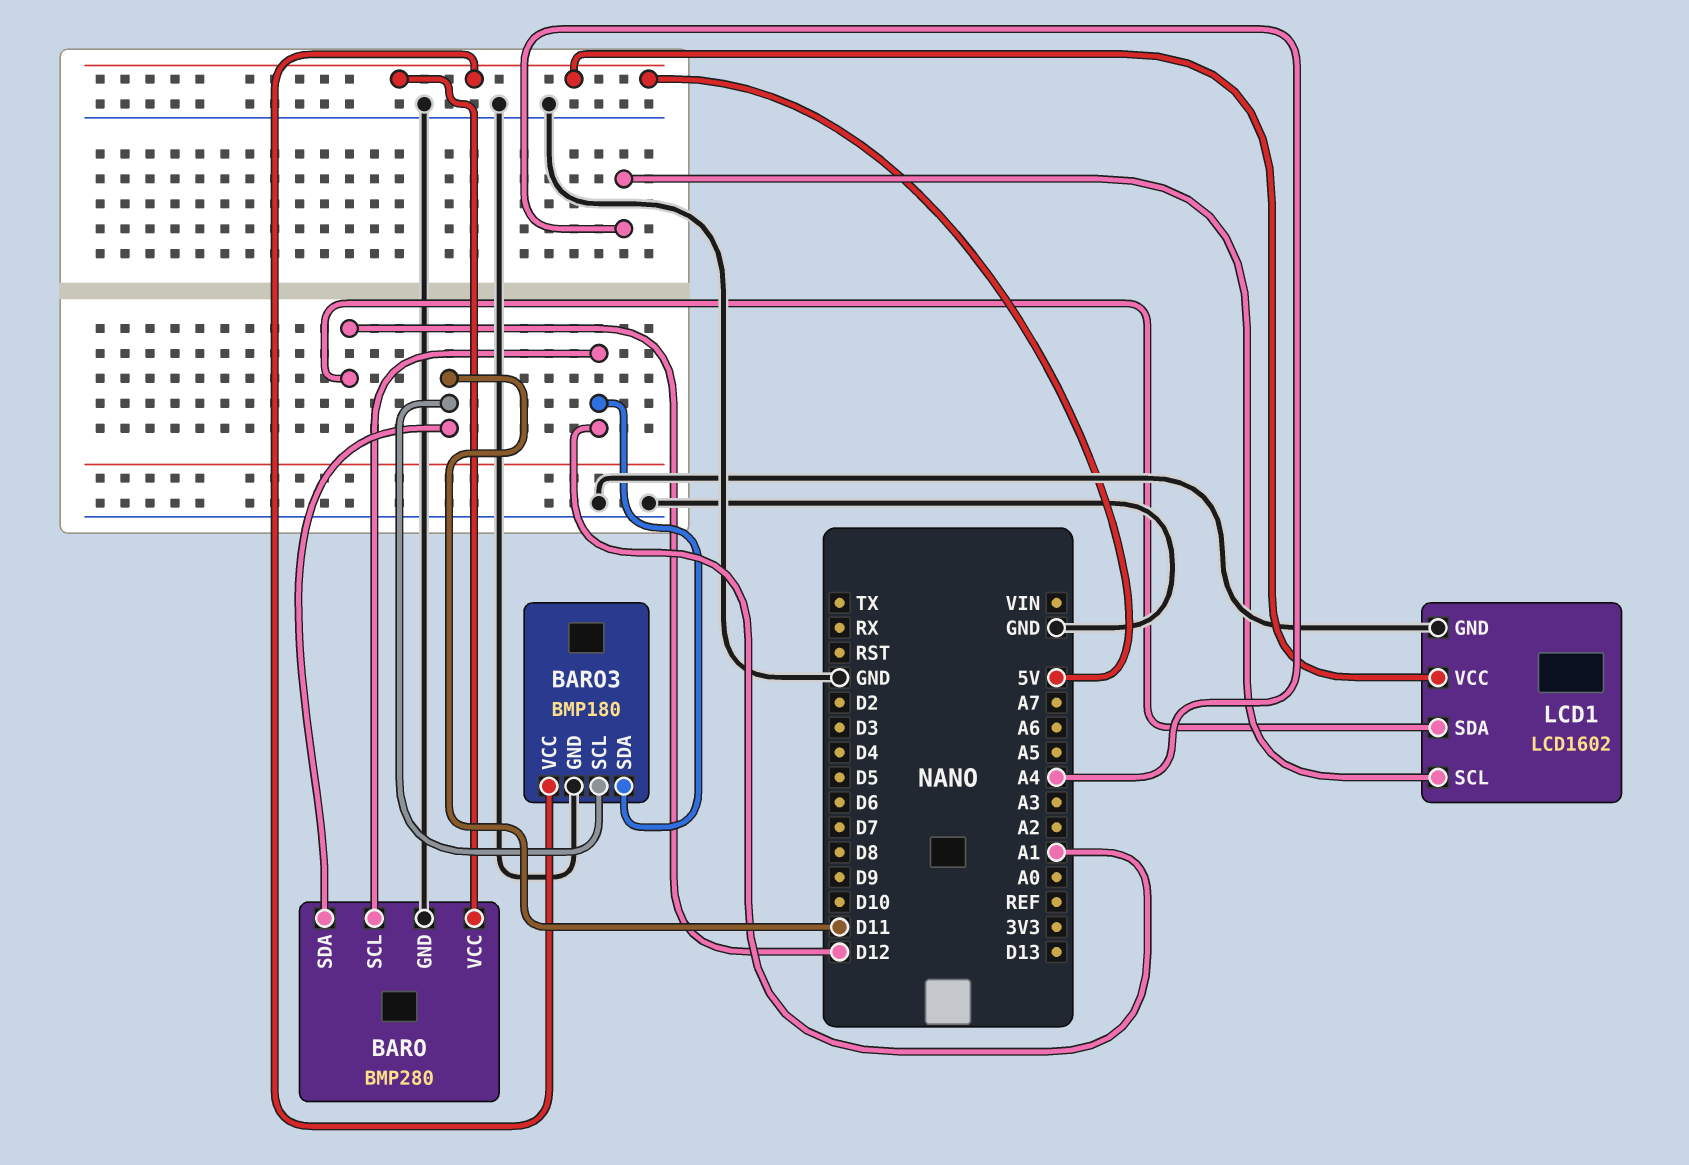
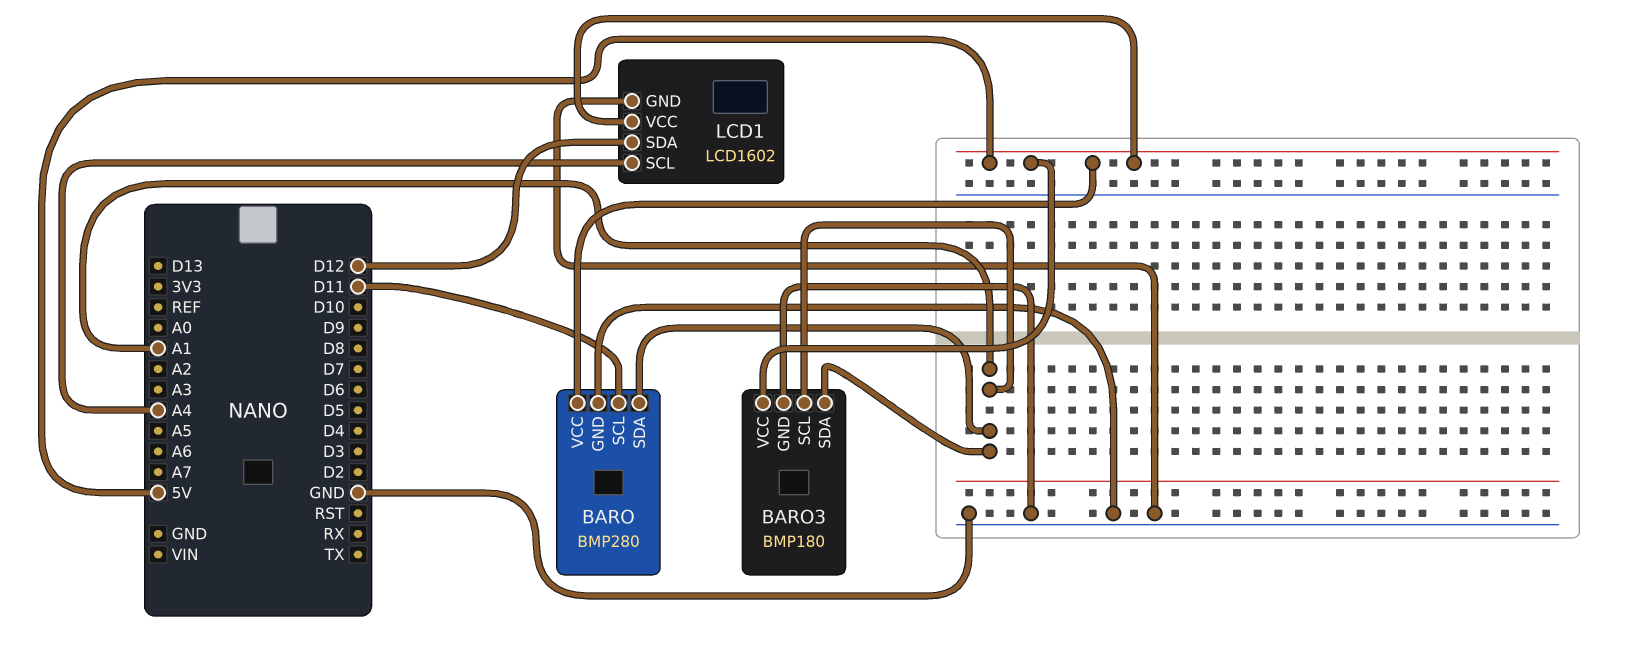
BARO pin SCL: A1 -> D11
BARO pin SDA: D11 -> A1
BARO3 pin SCL: D11 -> A1

